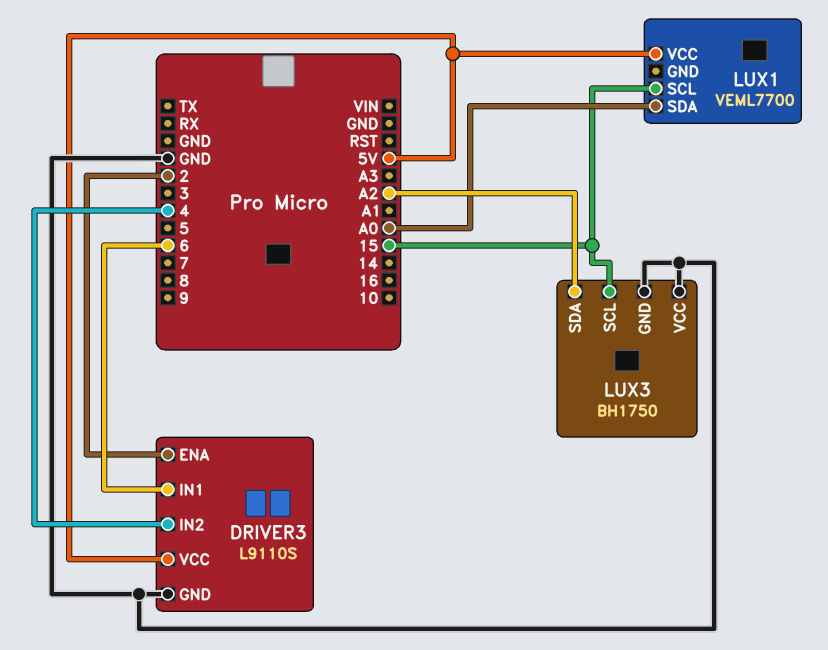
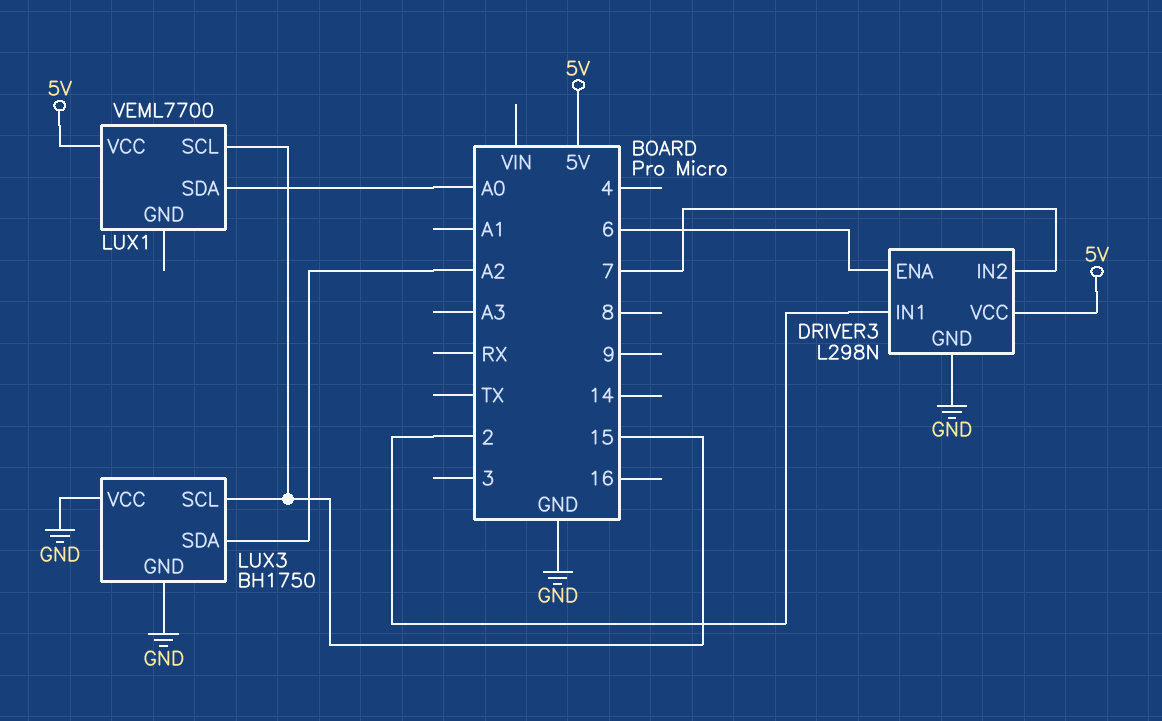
DRIVER3: L9110S -> L298N
DRIVER3 pin ENA: 2 -> 6
DRIVER3 pin IN1: 6 -> 2
DRIVER3 pin IN2: 4 -> 7

